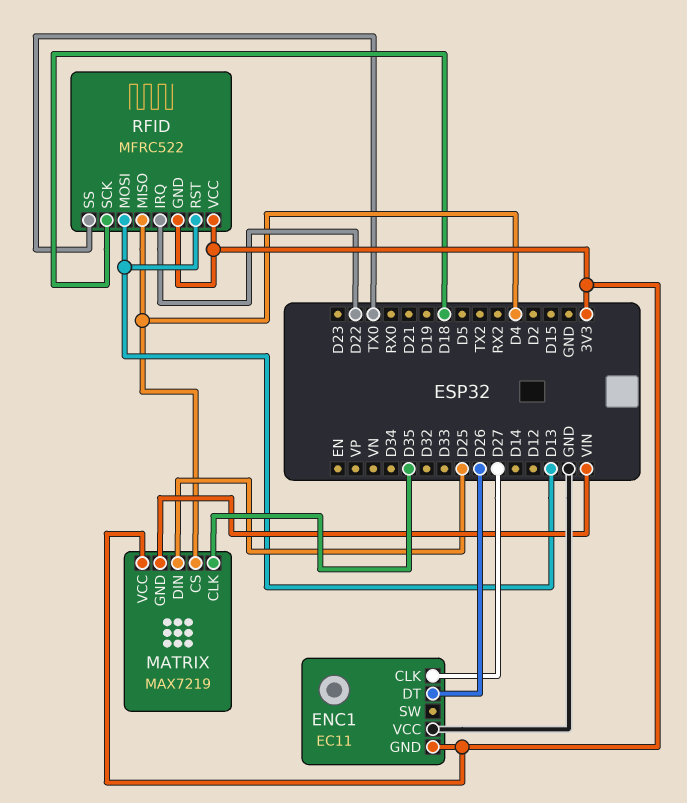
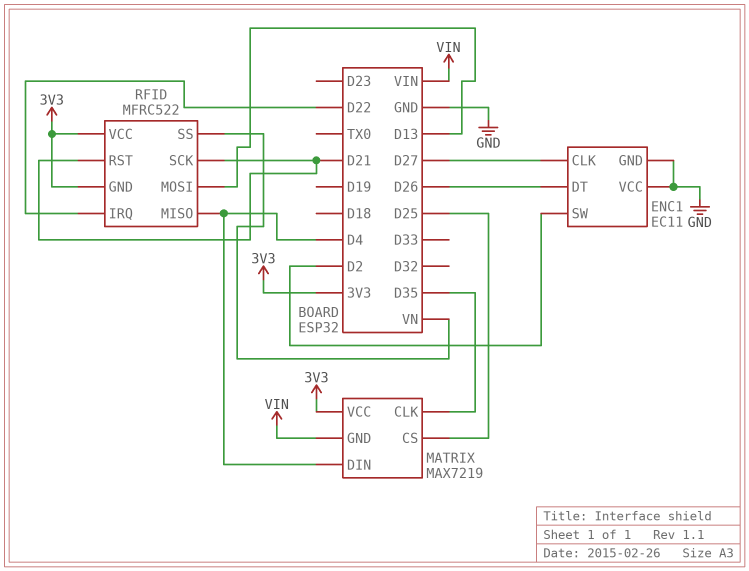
ENC1 pin GND: 3V3 -> GND
ENC1 pin SW: none -> D2
MATRIX pin CS: D4 -> D25
MATRIX pin DIN: D25 -> D4
RFID pin RST: D13 -> D21
RFID pin SCK: D18 -> D21
RFID pin SS: TX0 -> VN

